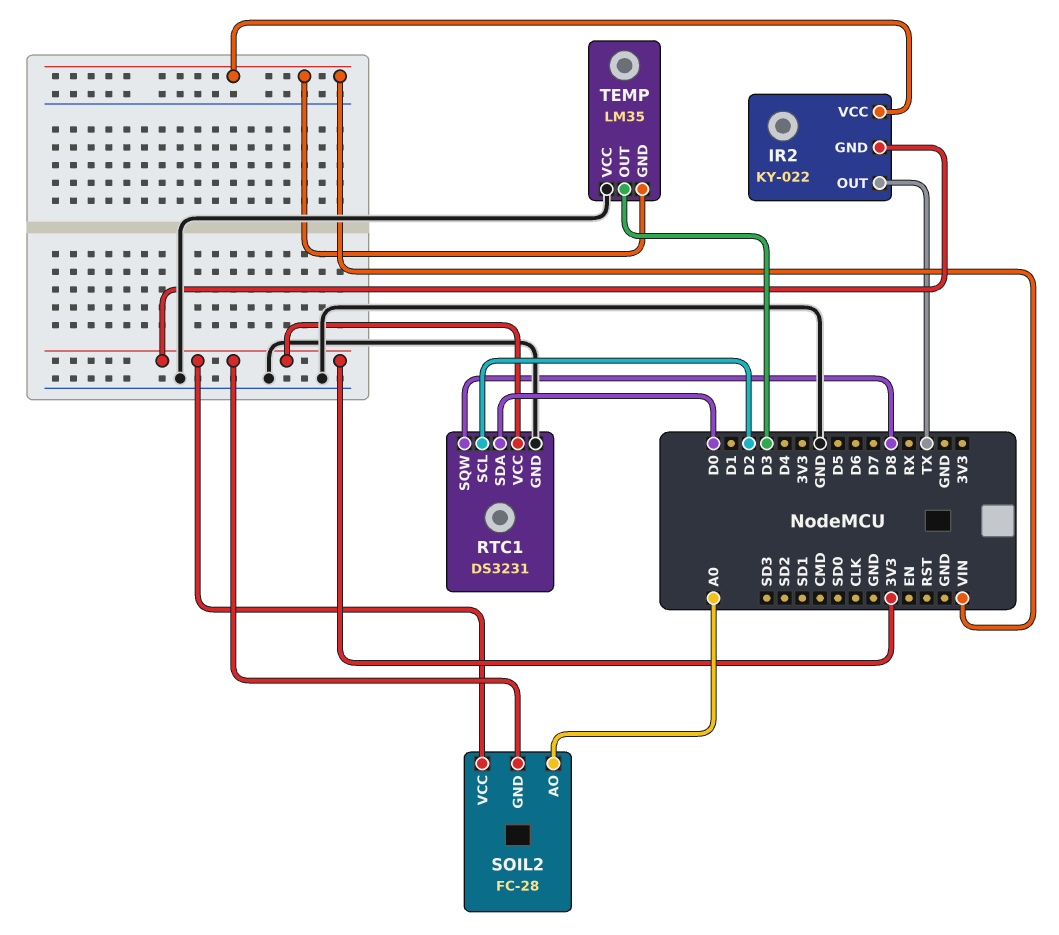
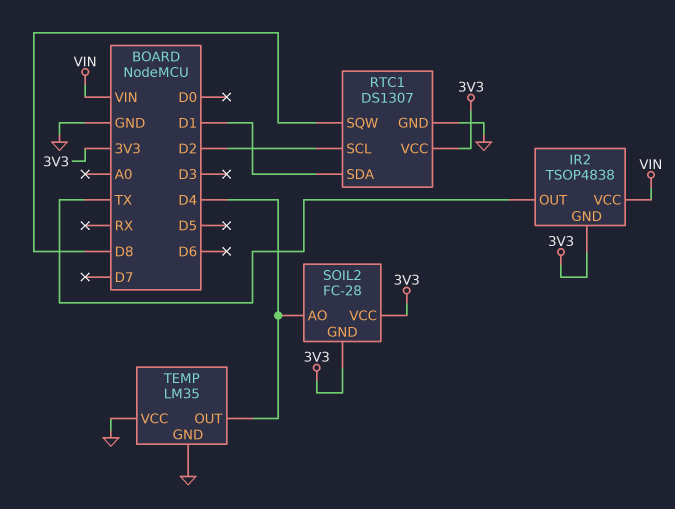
IR2: KY-022 -> TSOP4838
RTC1: DS3231 -> DS1307
RTC1 pin SDA: D0 -> D1
SOIL2 pin AO: A0 -> D4
TEMP pin GND: VIN -> GND
TEMP pin OUT: D3 -> D4

